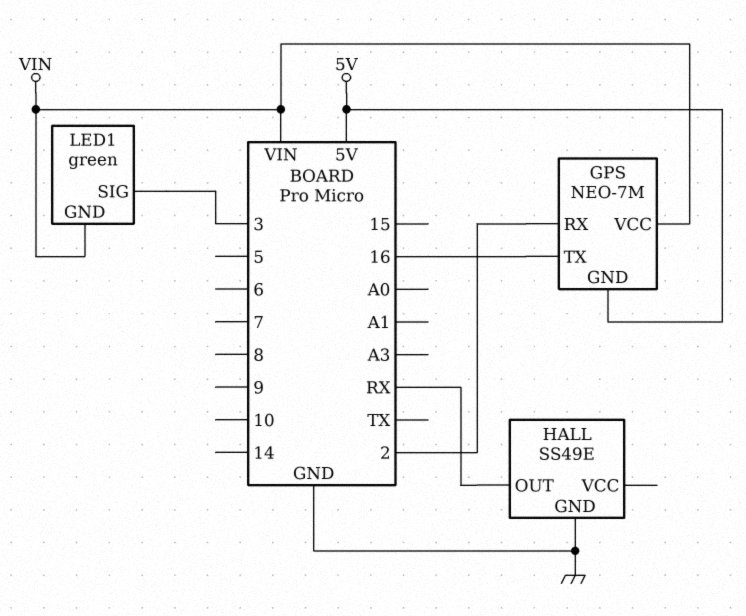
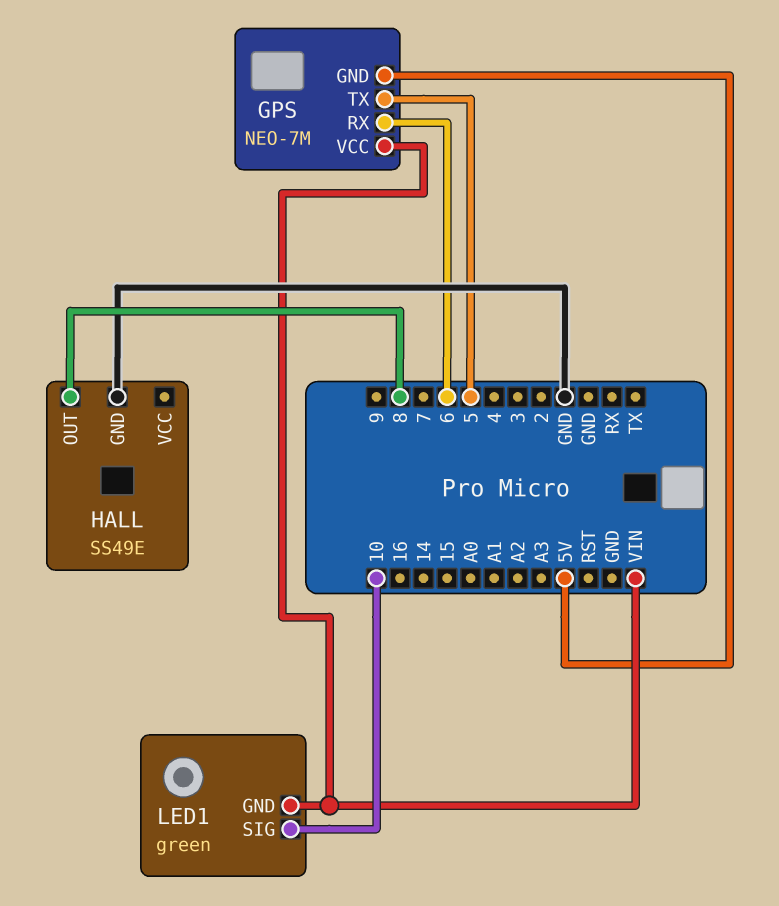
GPS pin RX: 2 -> 6
GPS pin TX: 16 -> 5
HALL pin OUT: RX -> 8
LED1 pin SIG: 3 -> 10

